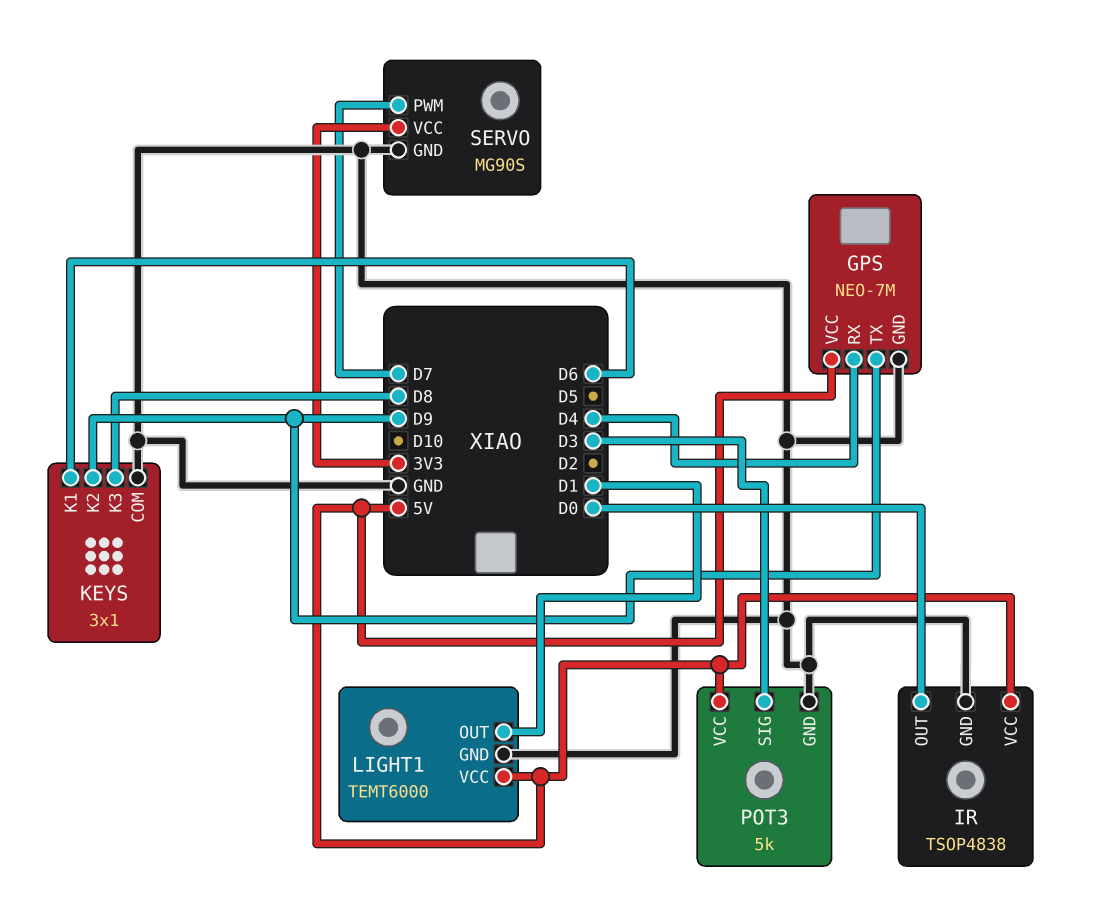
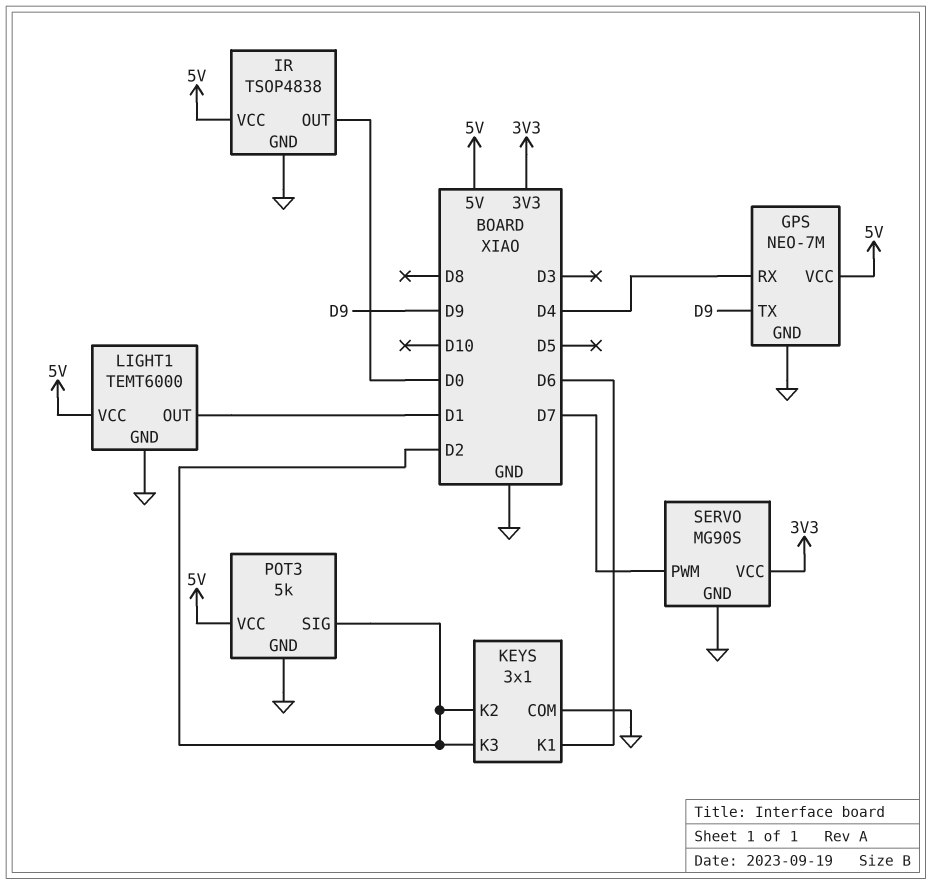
KEYS pin K2: D9 -> D2
KEYS pin K3: D8 -> D2
POT3 pin SIG: D3 -> D2

